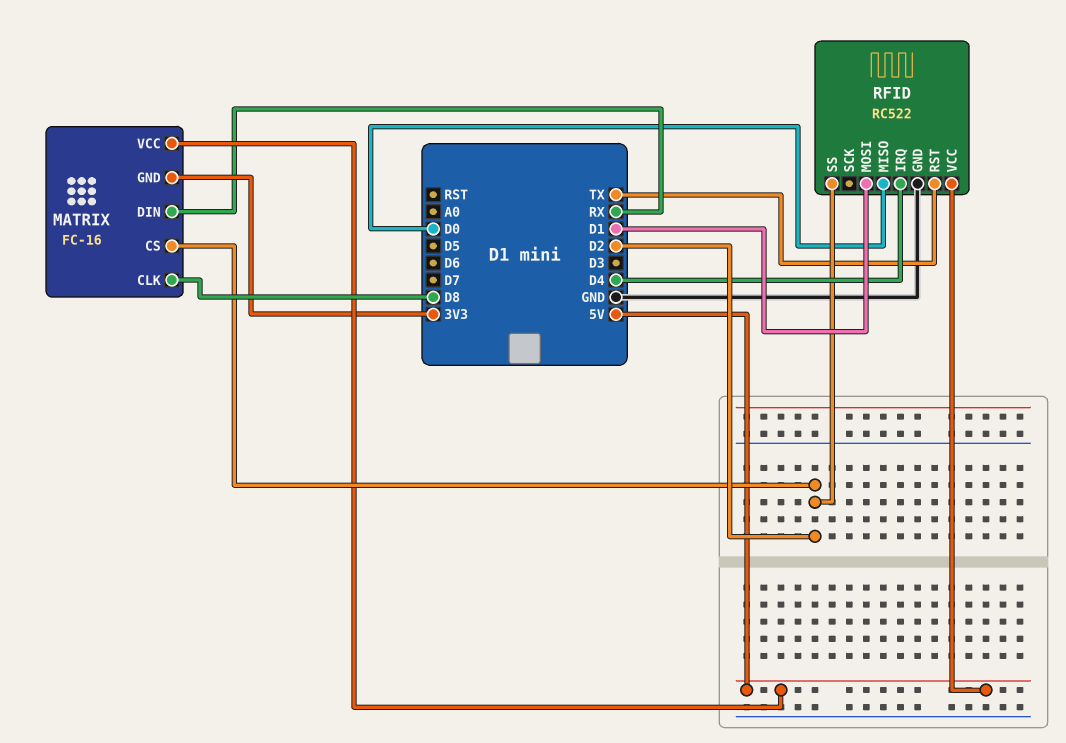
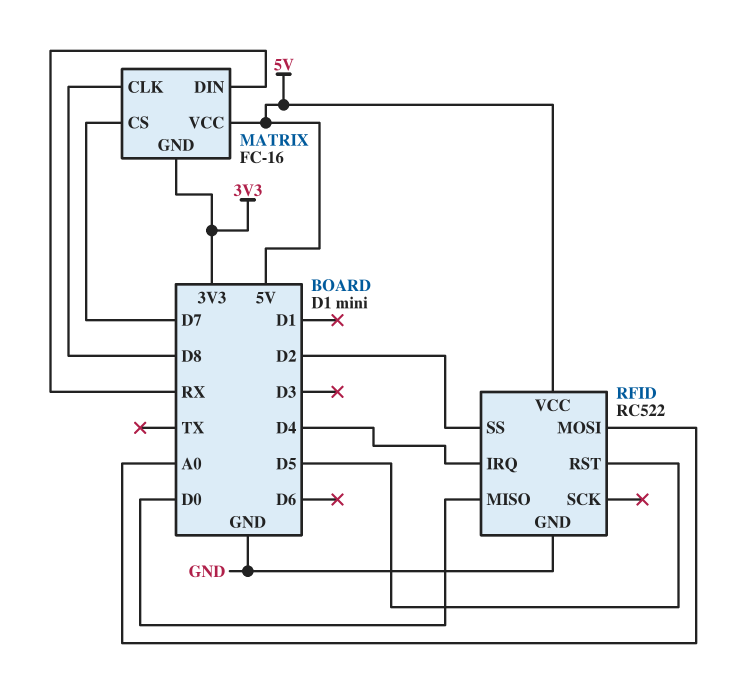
MATRIX pin CS: D2 -> D7
RFID pin MOSI: D1 -> A0
RFID pin RST: TX -> D5

